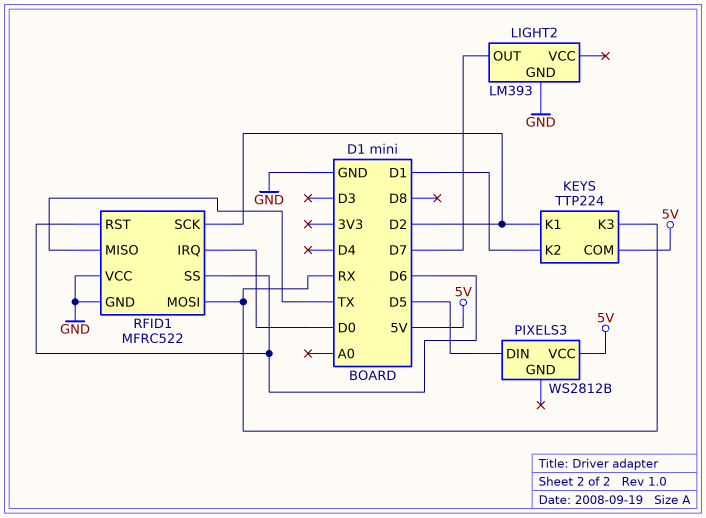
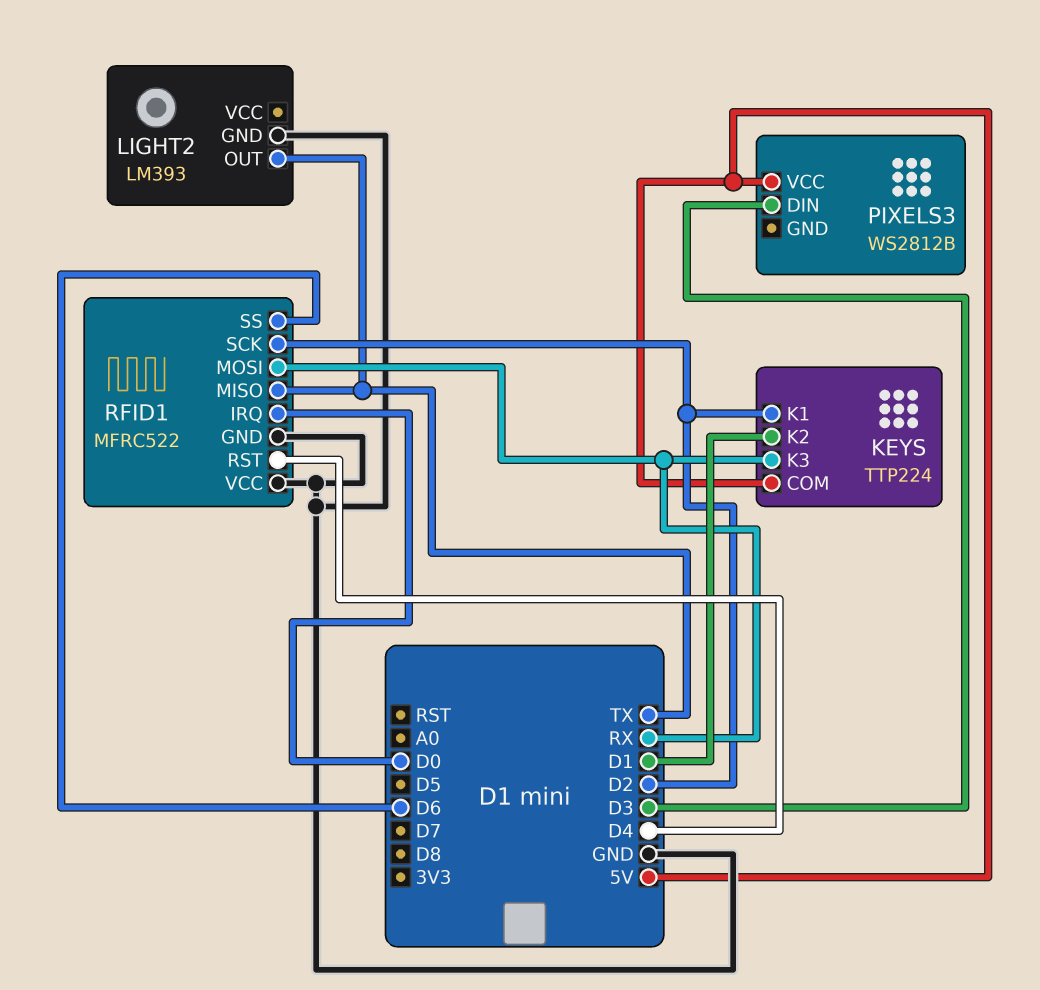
LIGHT2 pin OUT: D7 -> TX
PIXELS3 pin DIN: D5 -> D3
RFID1 pin RST: D6 -> D4

